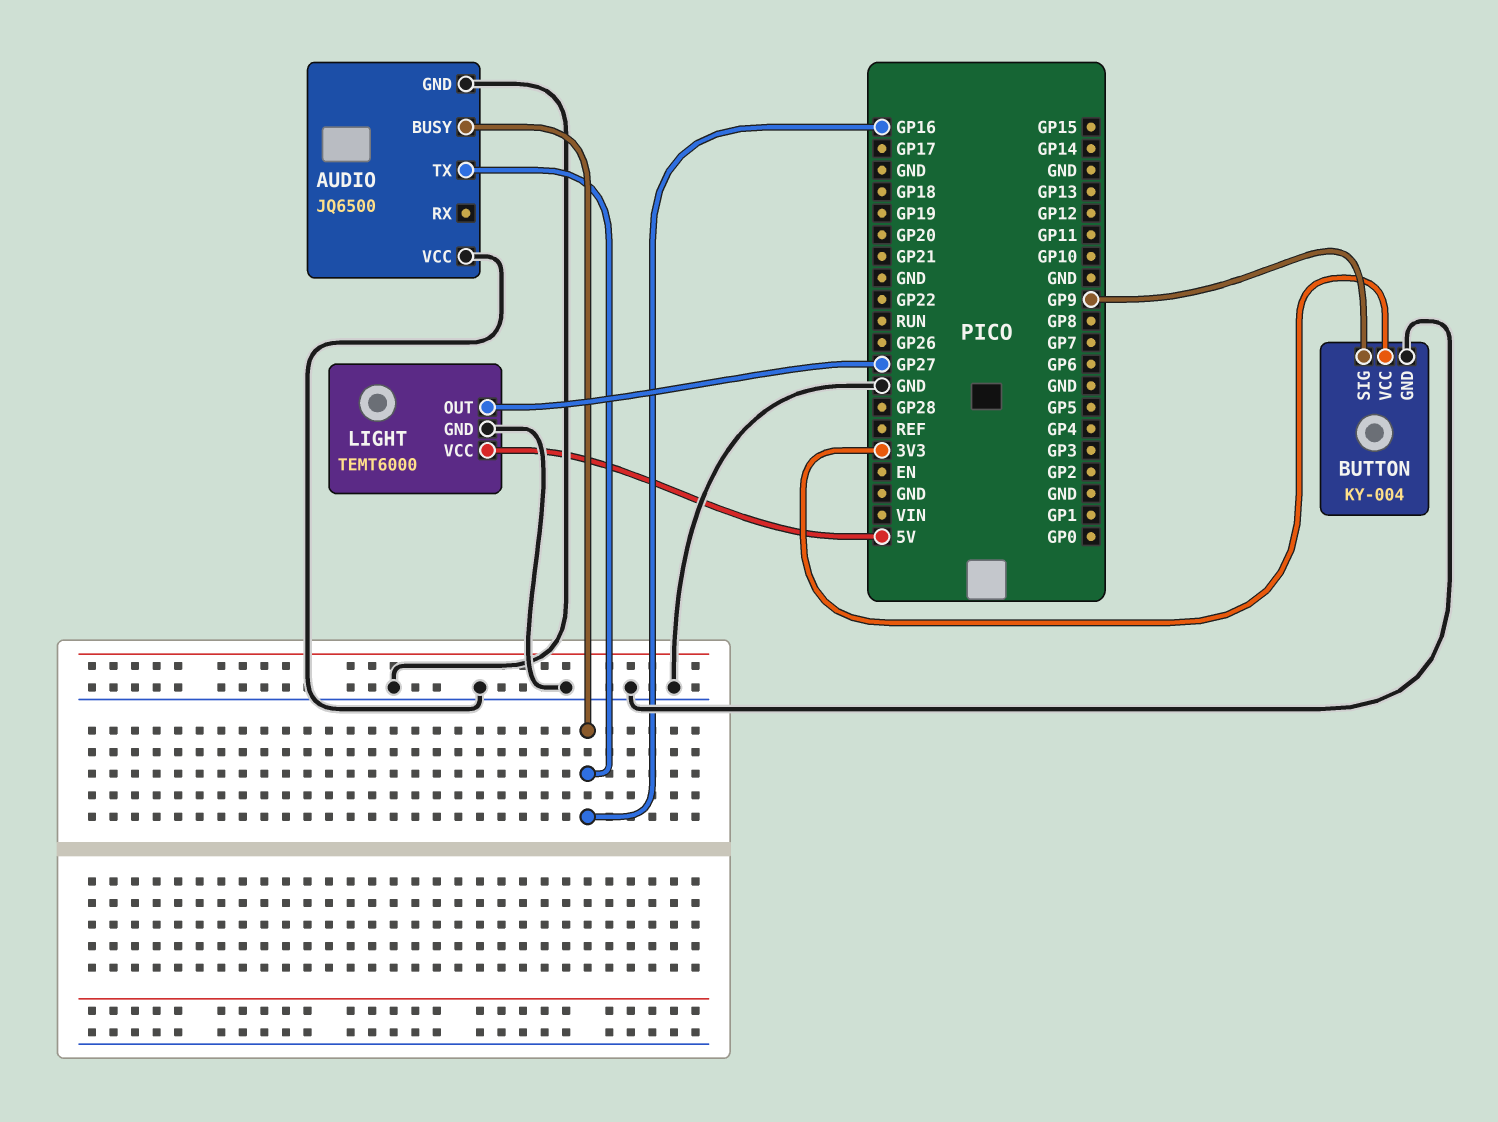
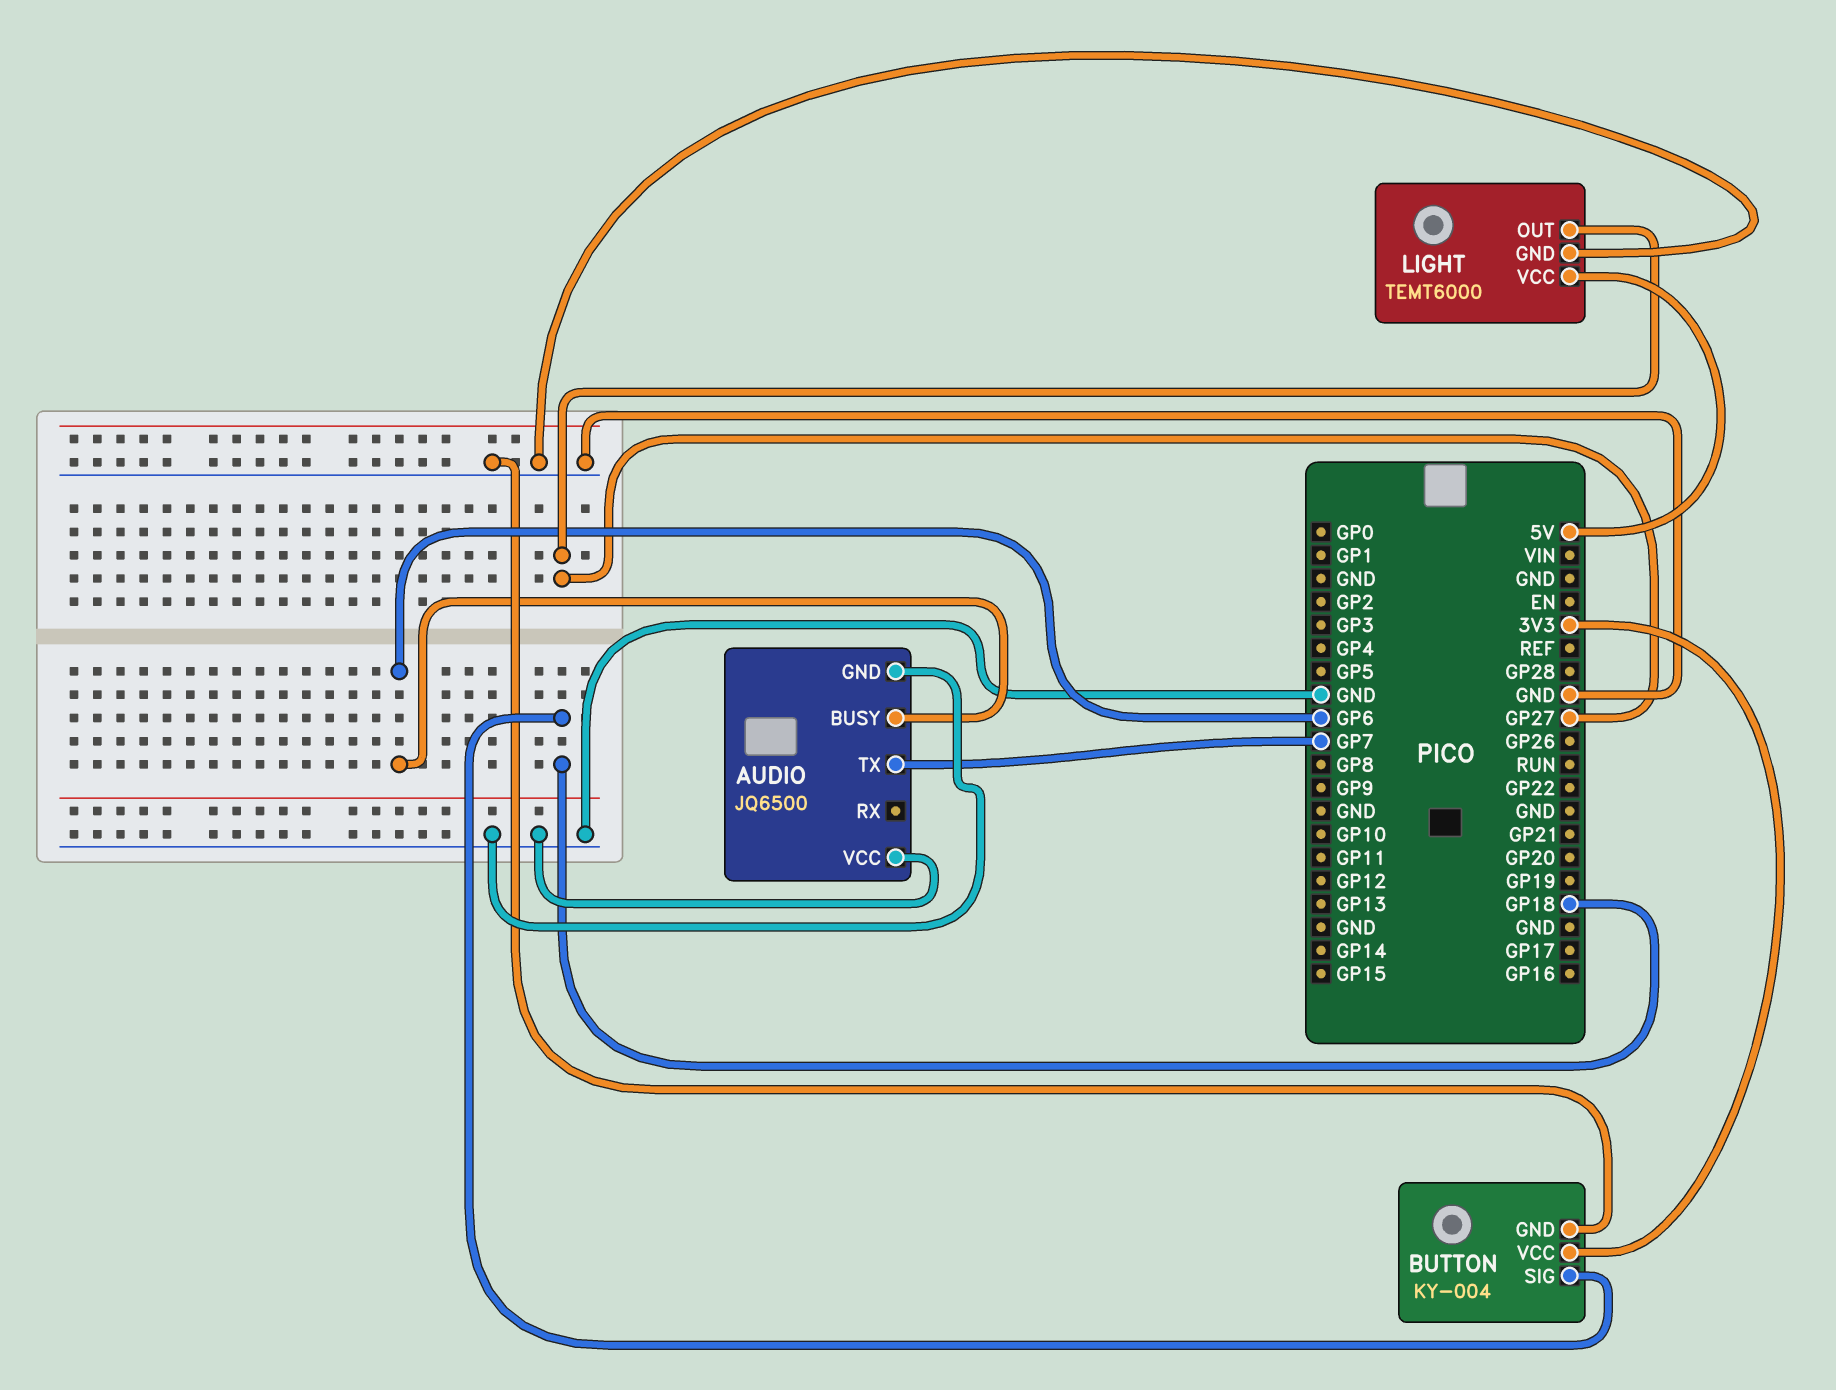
AUDIO pin BUSY: GP16 -> GP6
AUDIO pin TX: GP16 -> GP7
BUTTON pin SIG: GP9 -> GP18

